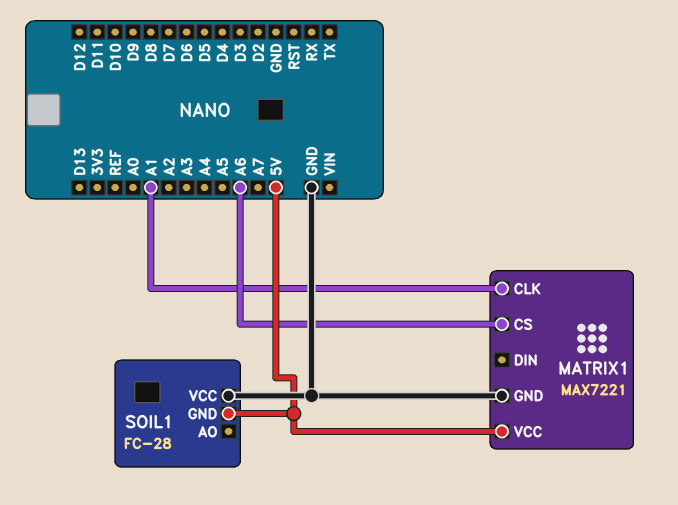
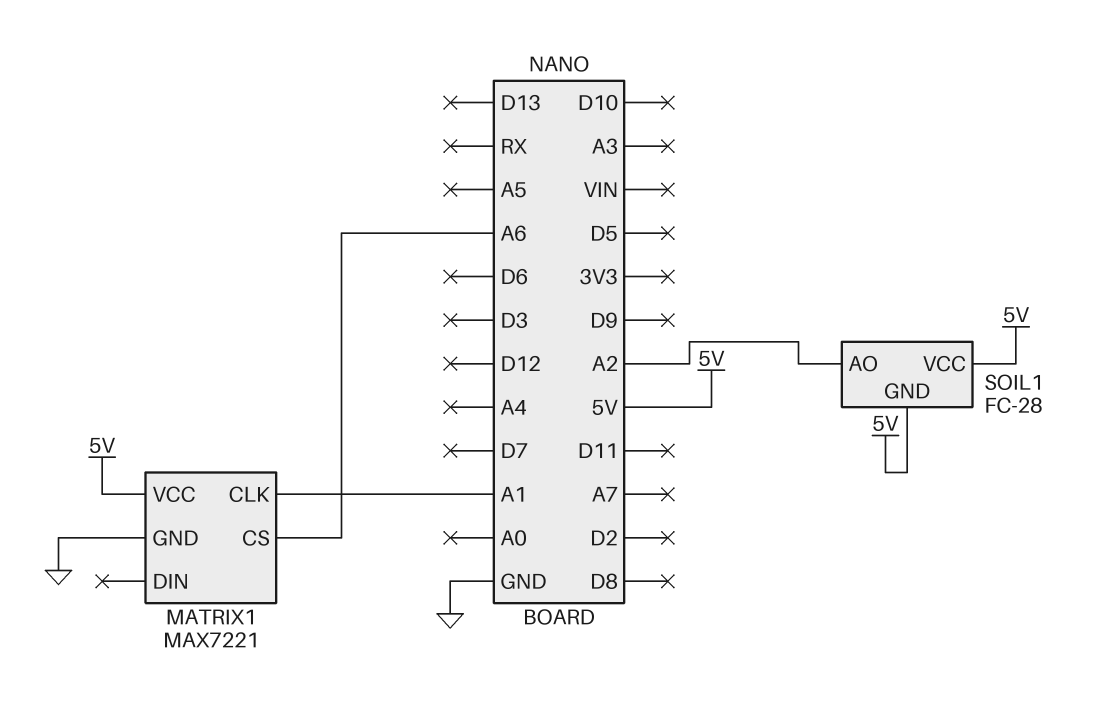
SOIL1 pin AO: none -> A2
SOIL1 pin VCC: GND -> 5V

